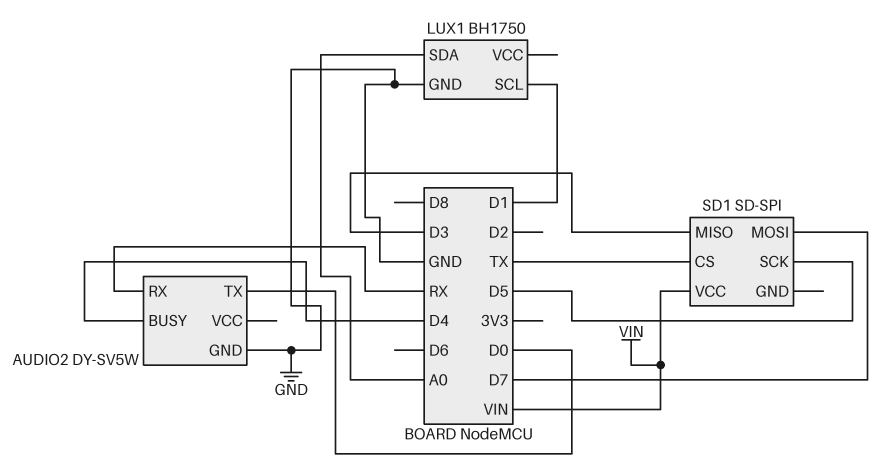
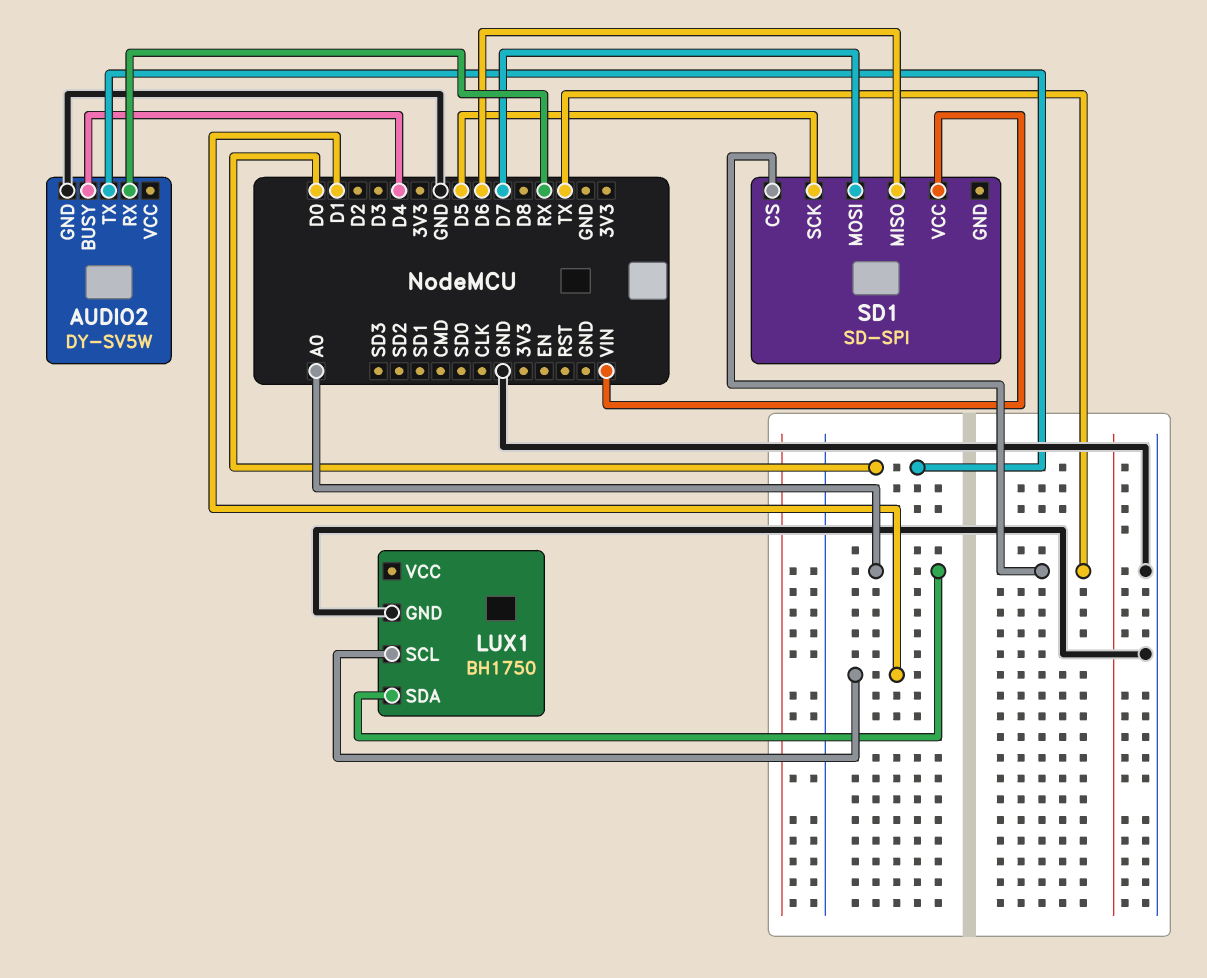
SD1 pin MISO: D3 -> D6

